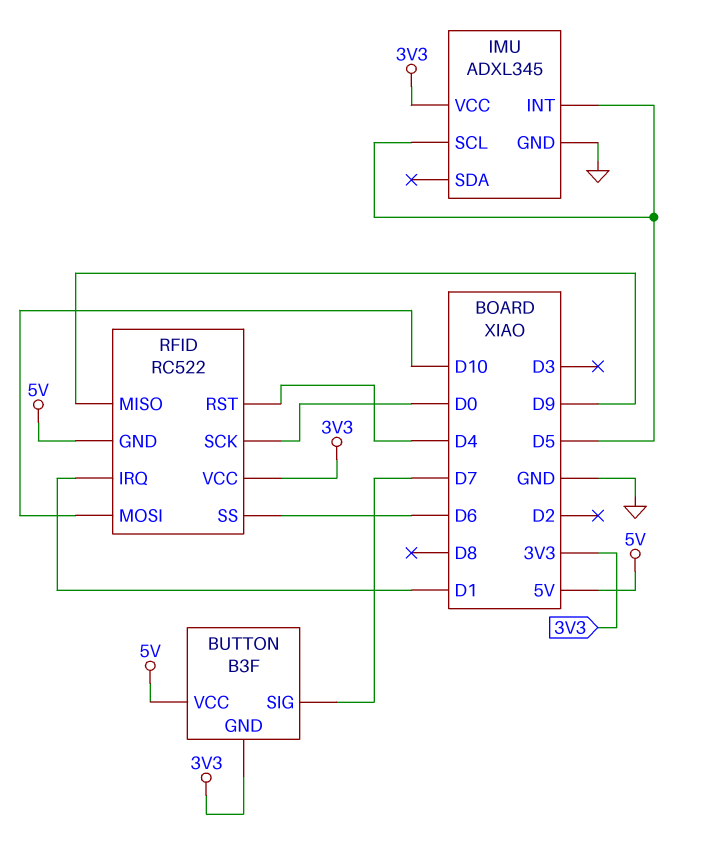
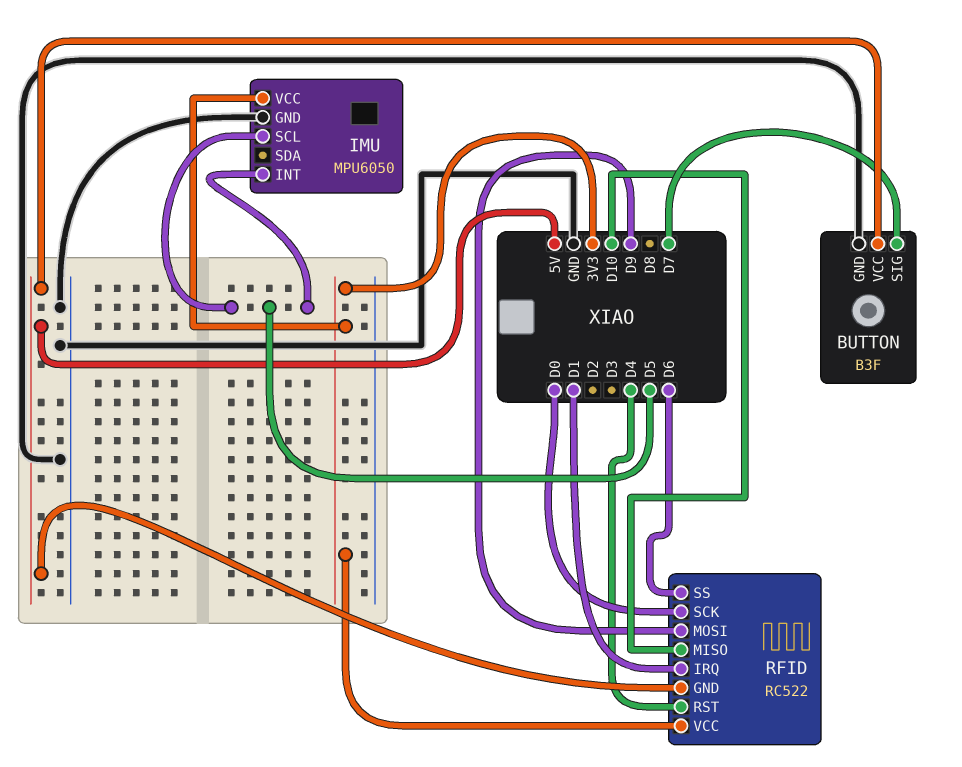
BUTTON pin GND: 3V3 -> GND
IMU: ADXL345 -> MPU6050
RFID pin MISO: D9 -> D10
RFID pin MOSI: D10 -> D9

